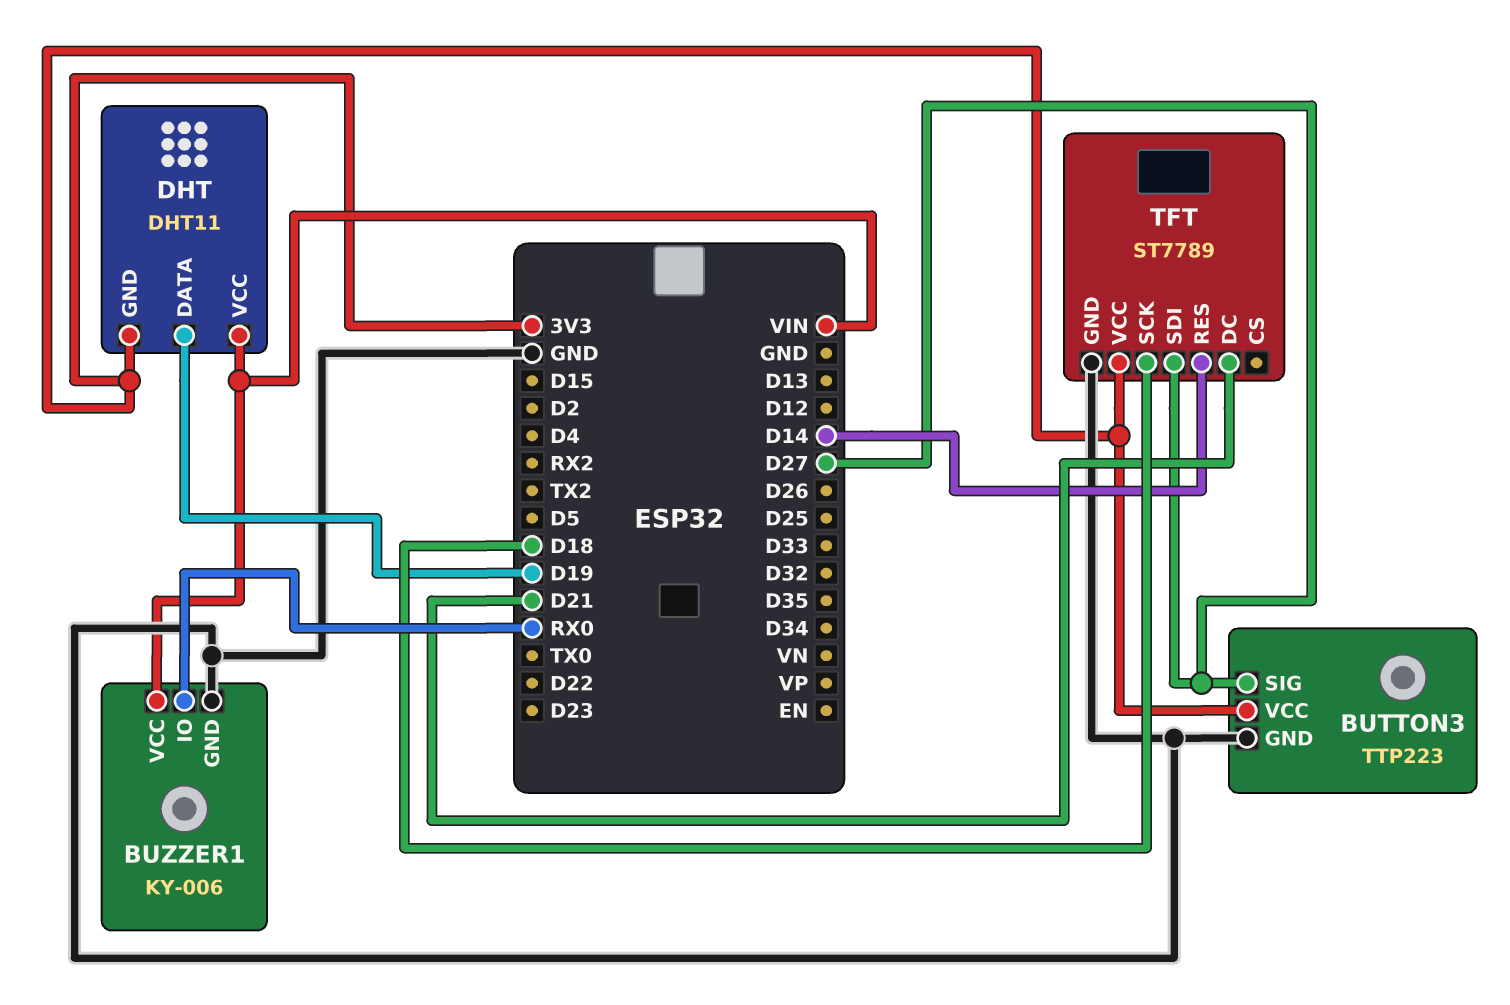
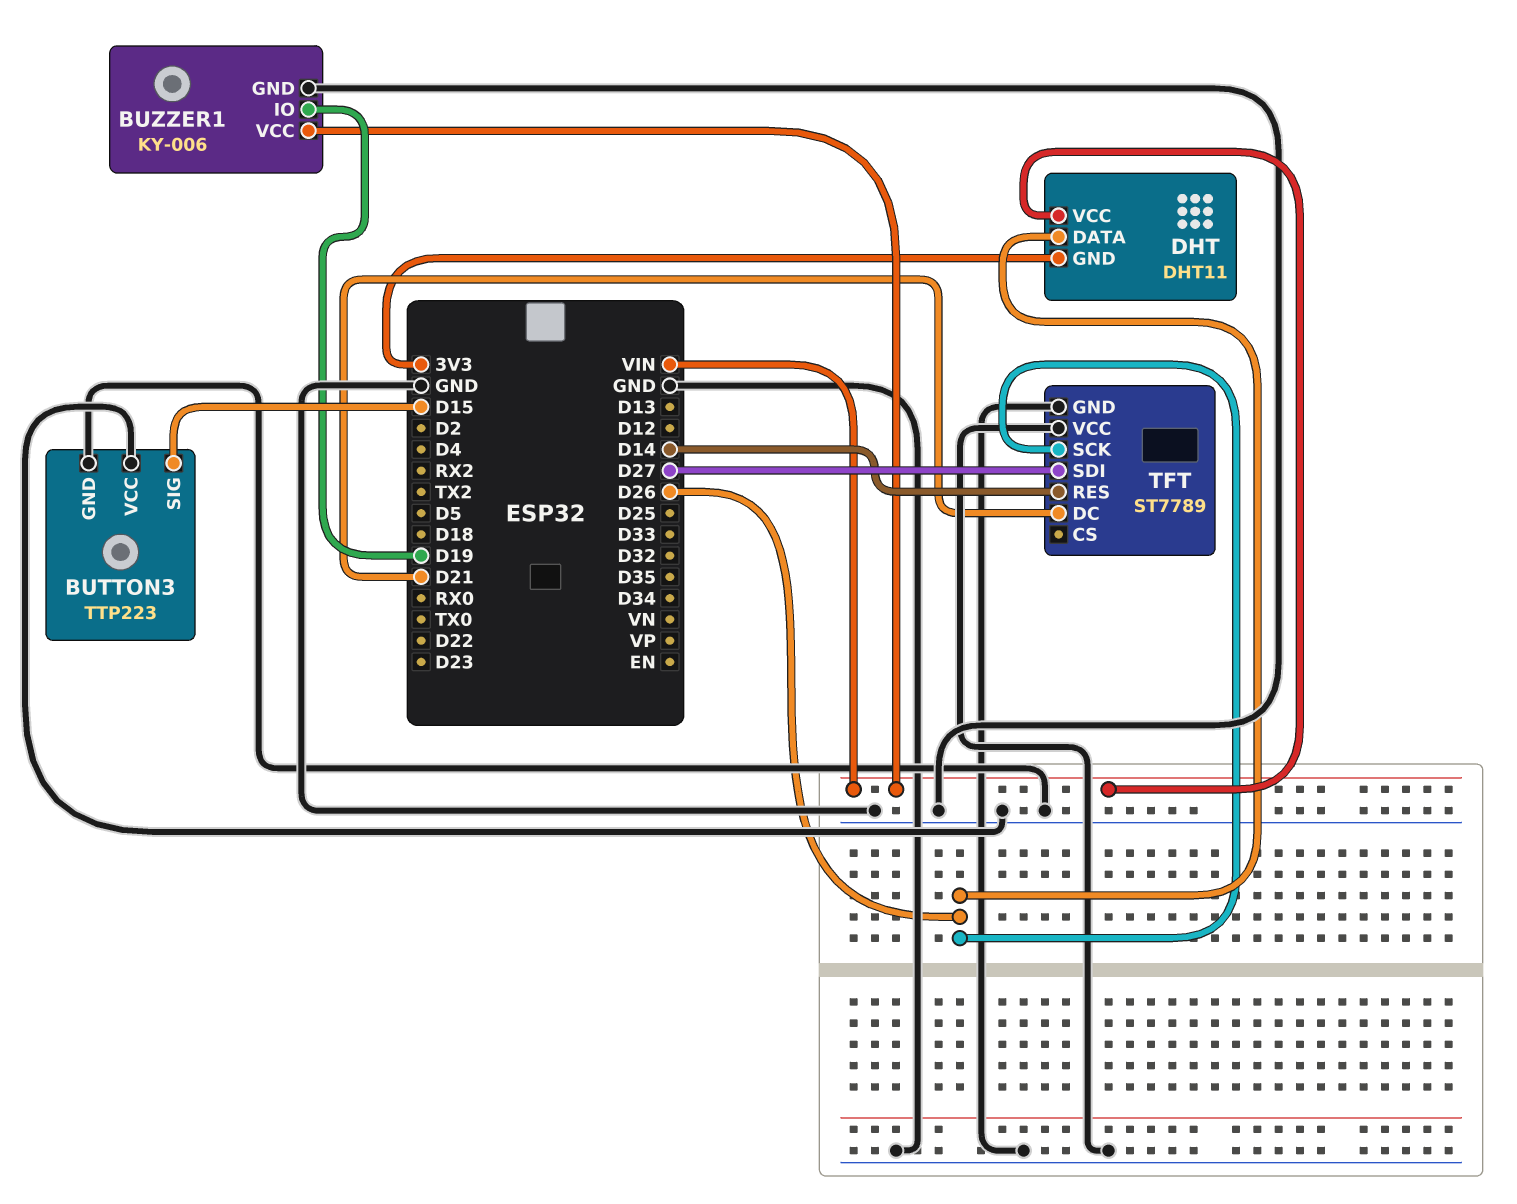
BUTTON3 pin SIG: D27 -> D15
BUTTON3 pin VCC: 3V3 -> GND
BUZZER1 pin IO: RX0 -> D19
DHT pin DATA: D19 -> D26
TFT pin SCK: D18 -> D26
TFT pin VCC: 3V3 -> GND

